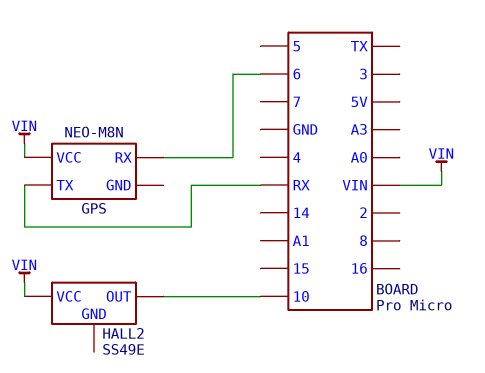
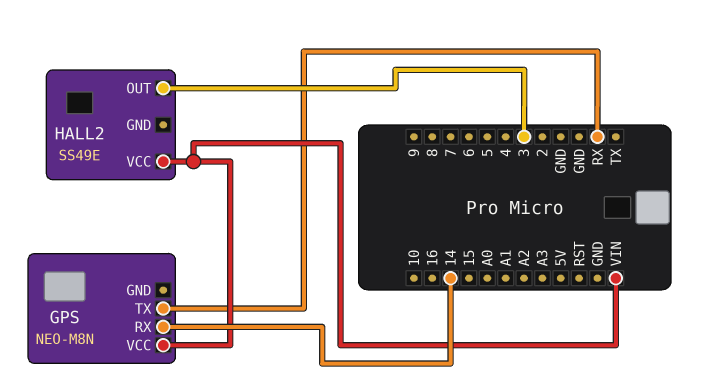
GPS pin RX: 6 -> 14
HALL2 pin OUT: 10 -> 3

